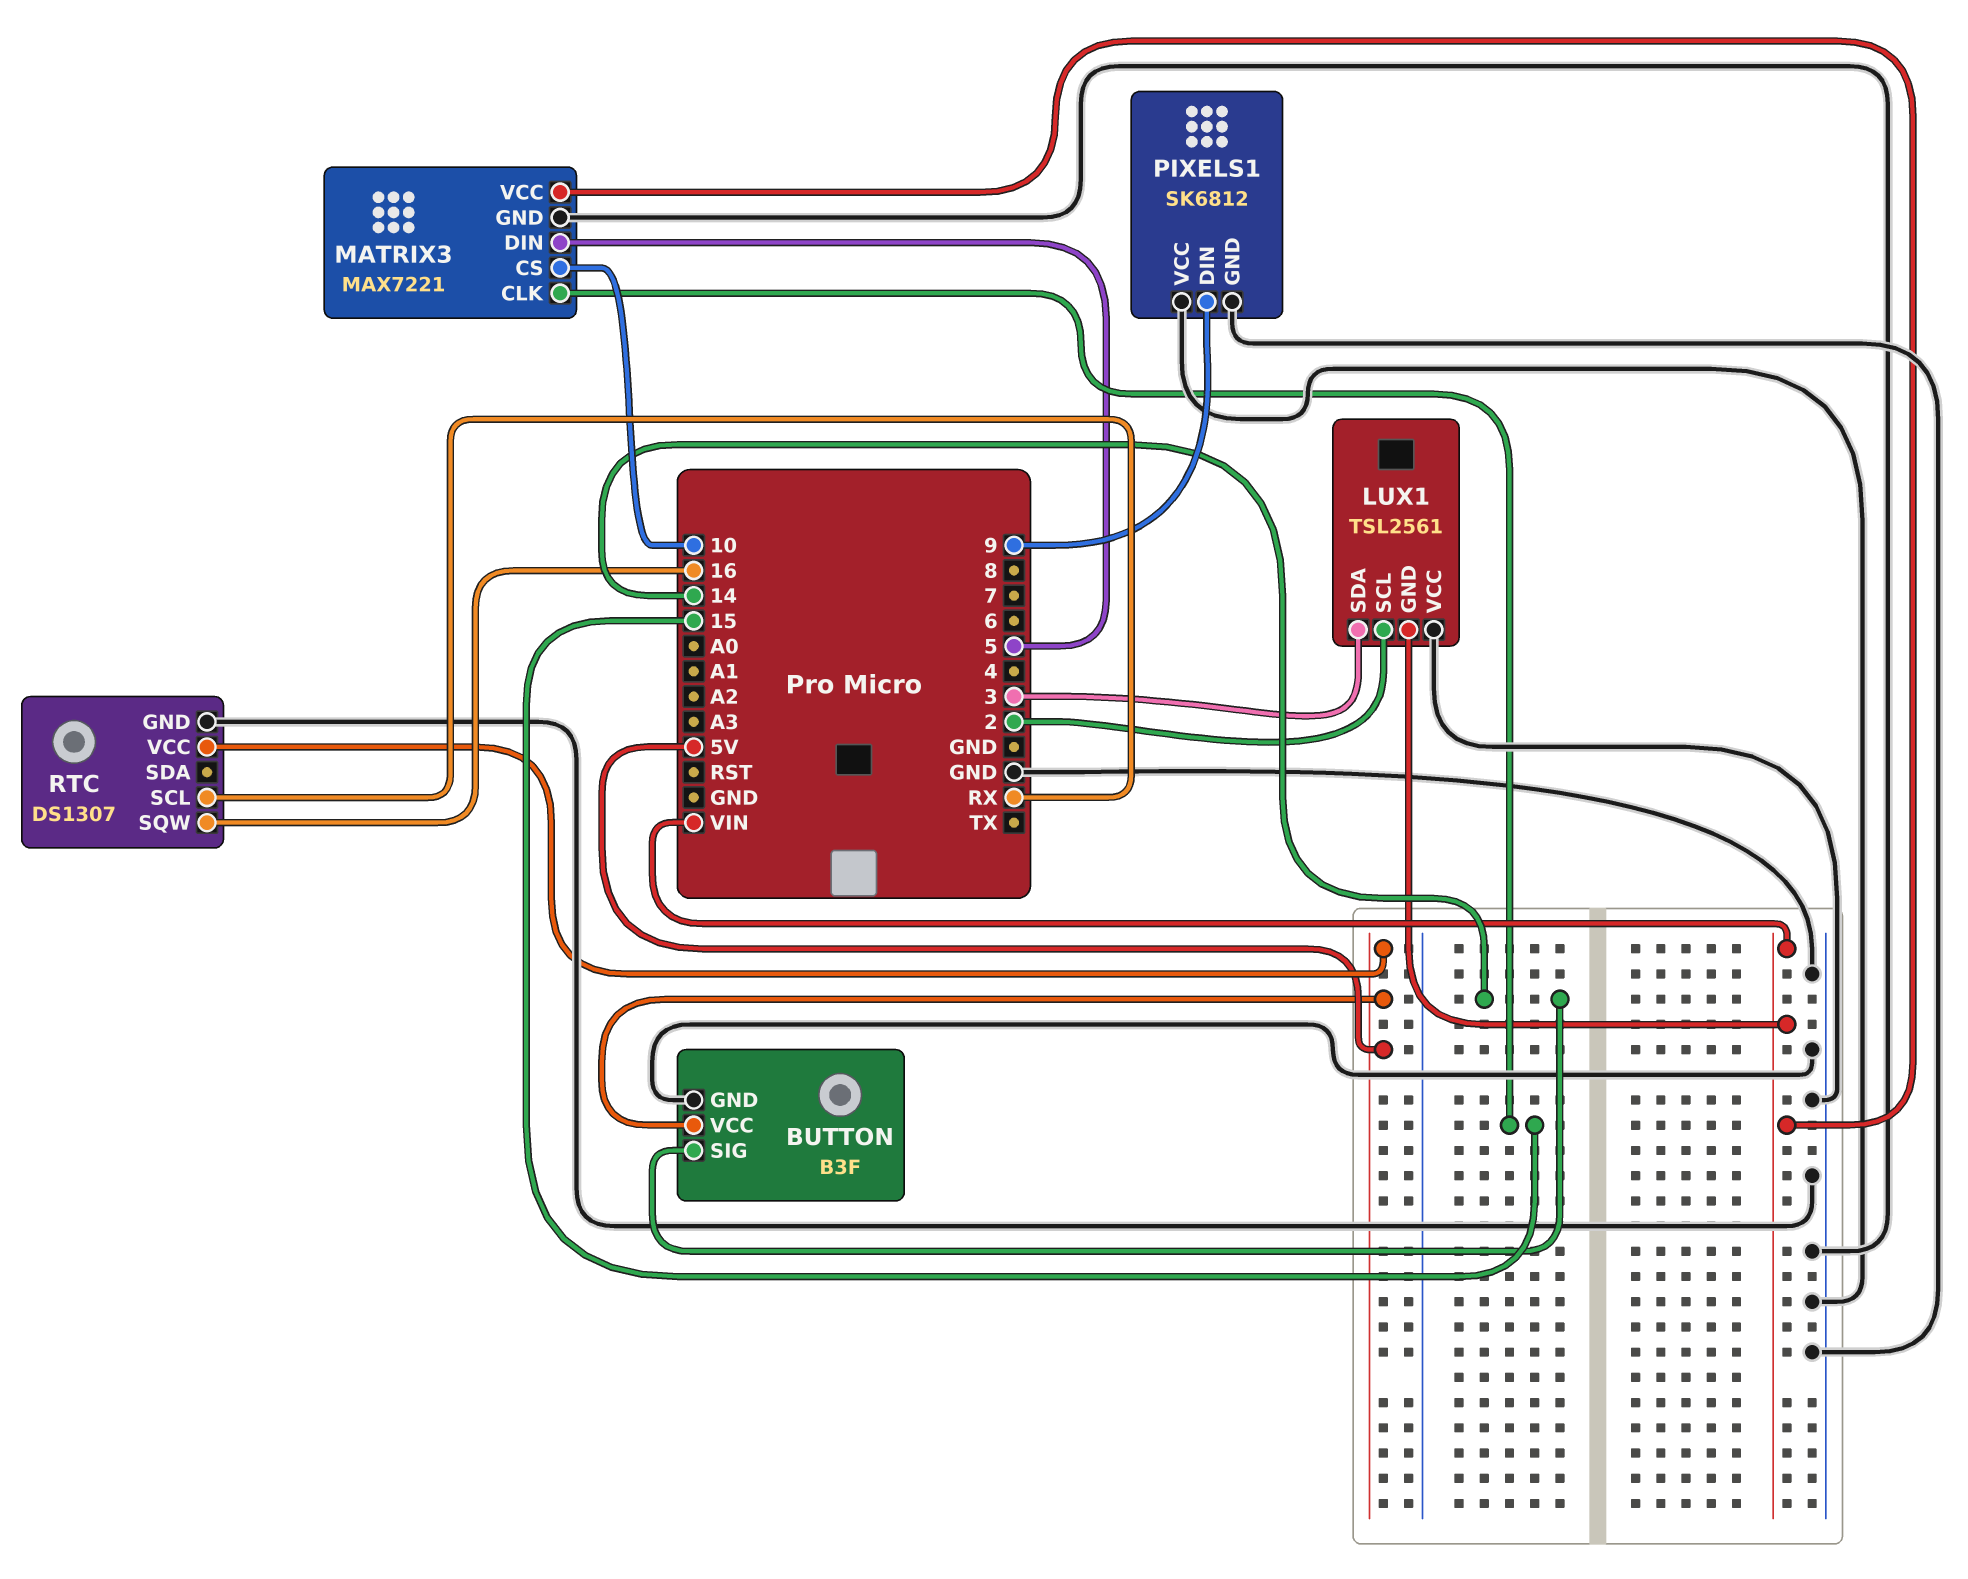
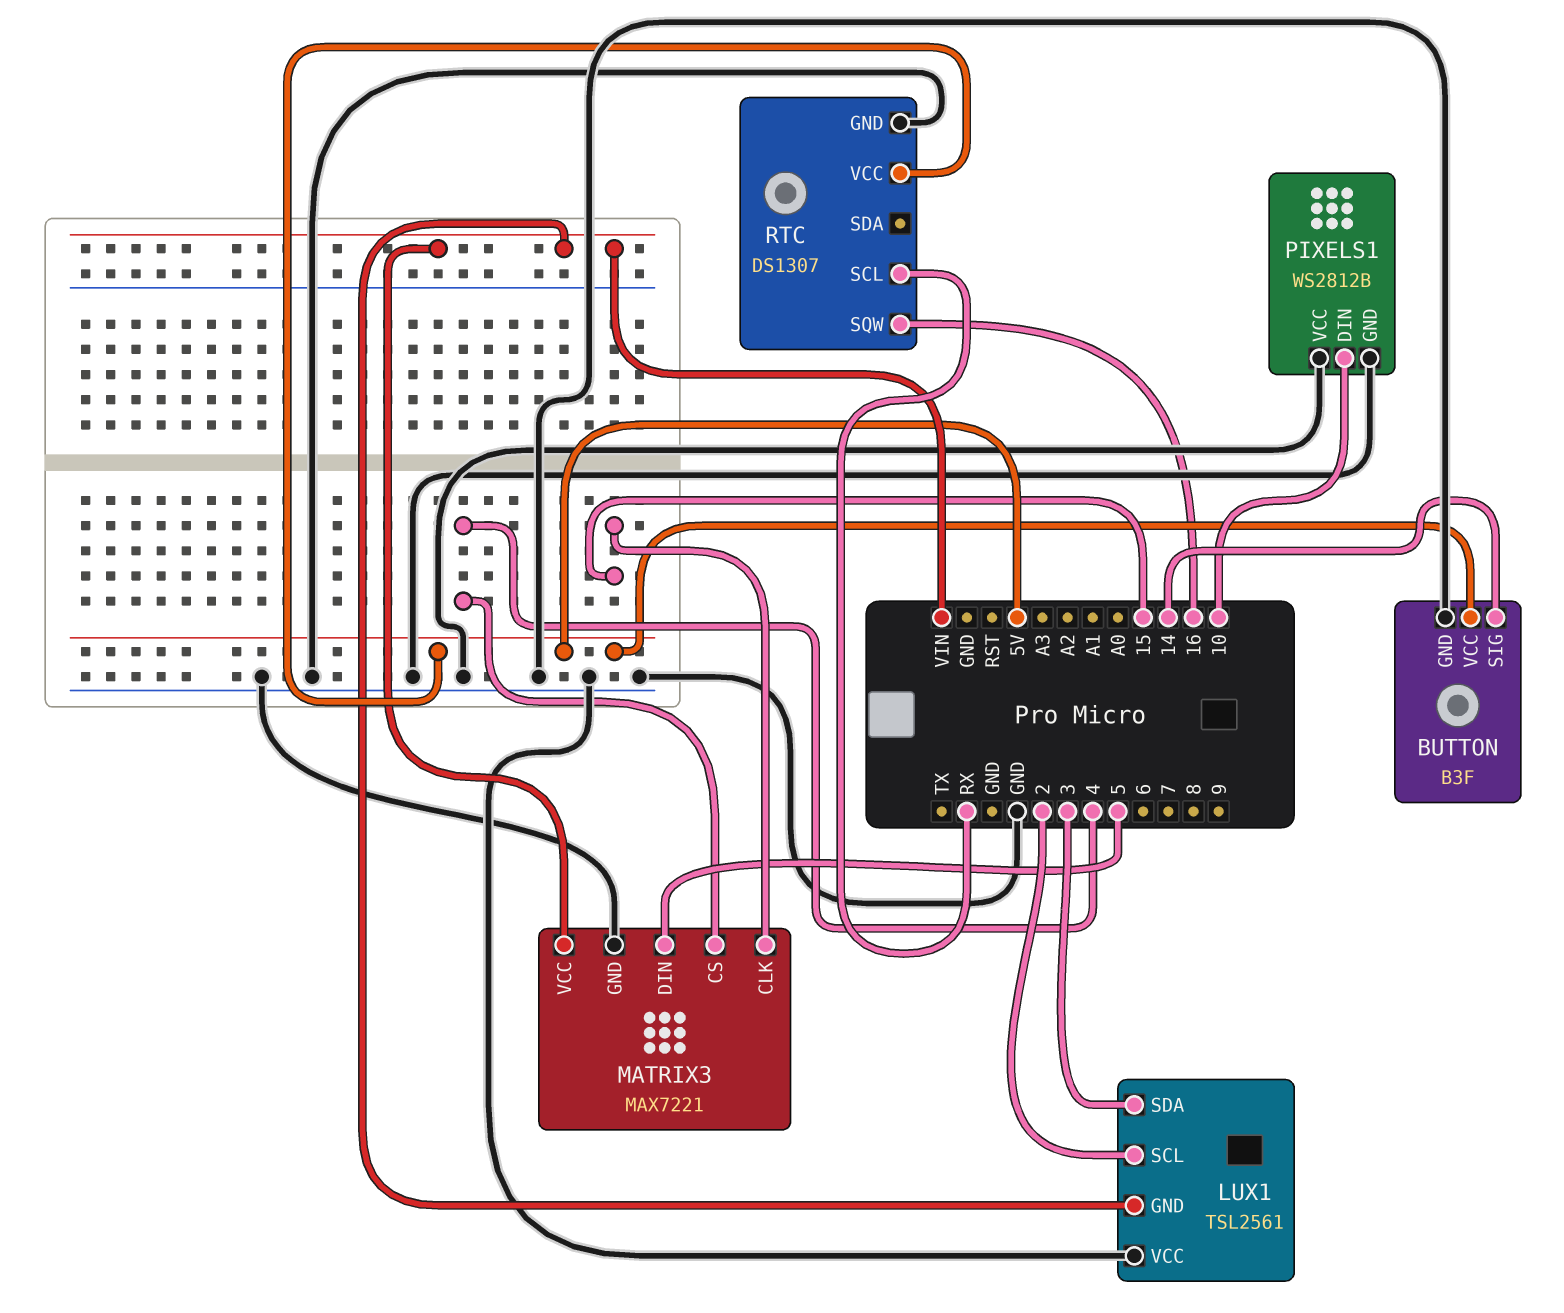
MATRIX3 pin CS: 10 -> 4
PIXELS1: SK6812 -> WS2812B
PIXELS1 pin DIN: 9 -> 10

